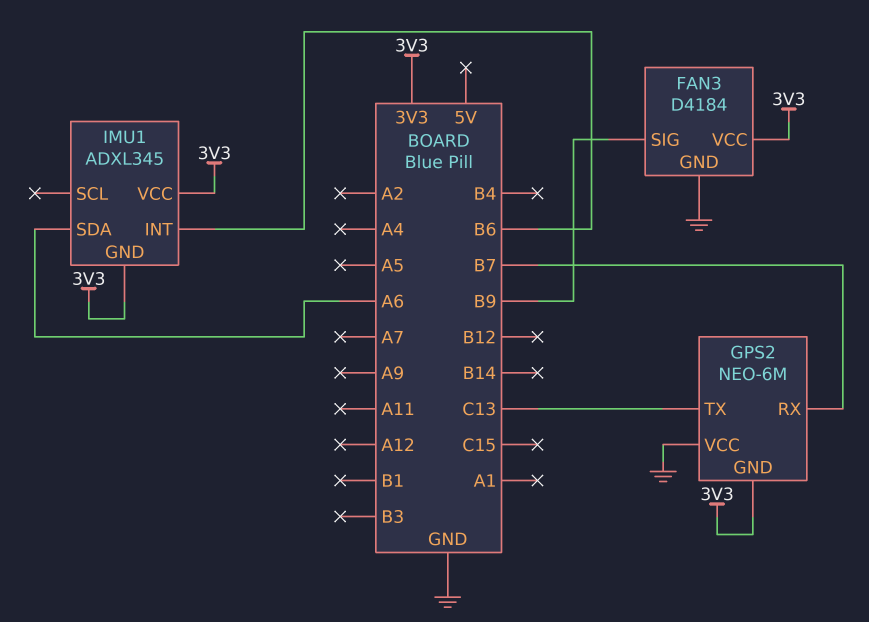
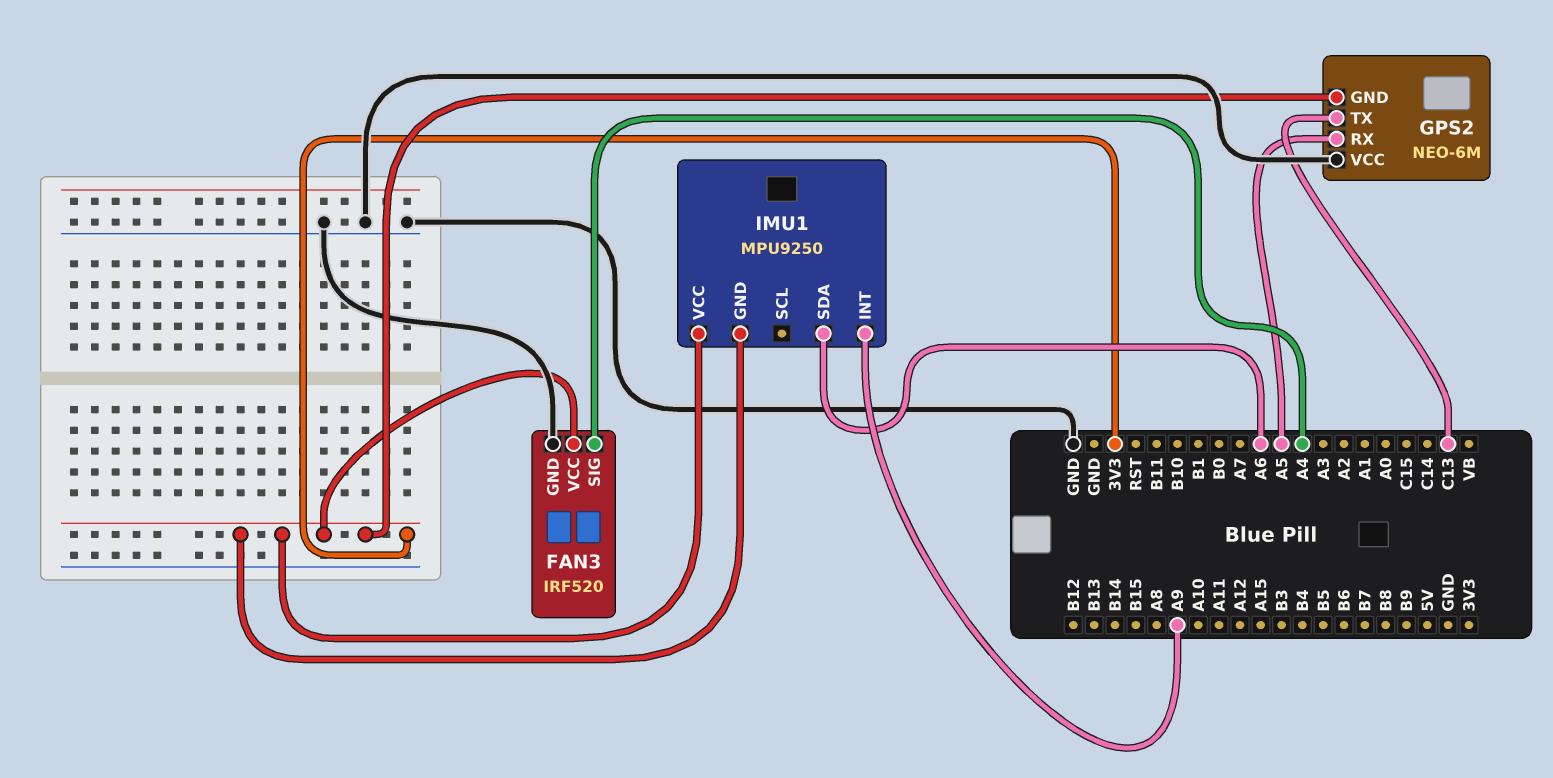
FAN3: D4184 -> IRF520
FAN3 pin SIG: B9 -> A4
GPS2 pin RX: B7 -> A5
IMU1: ADXL345 -> MPU9250
IMU1 pin INT: B6 -> A9

